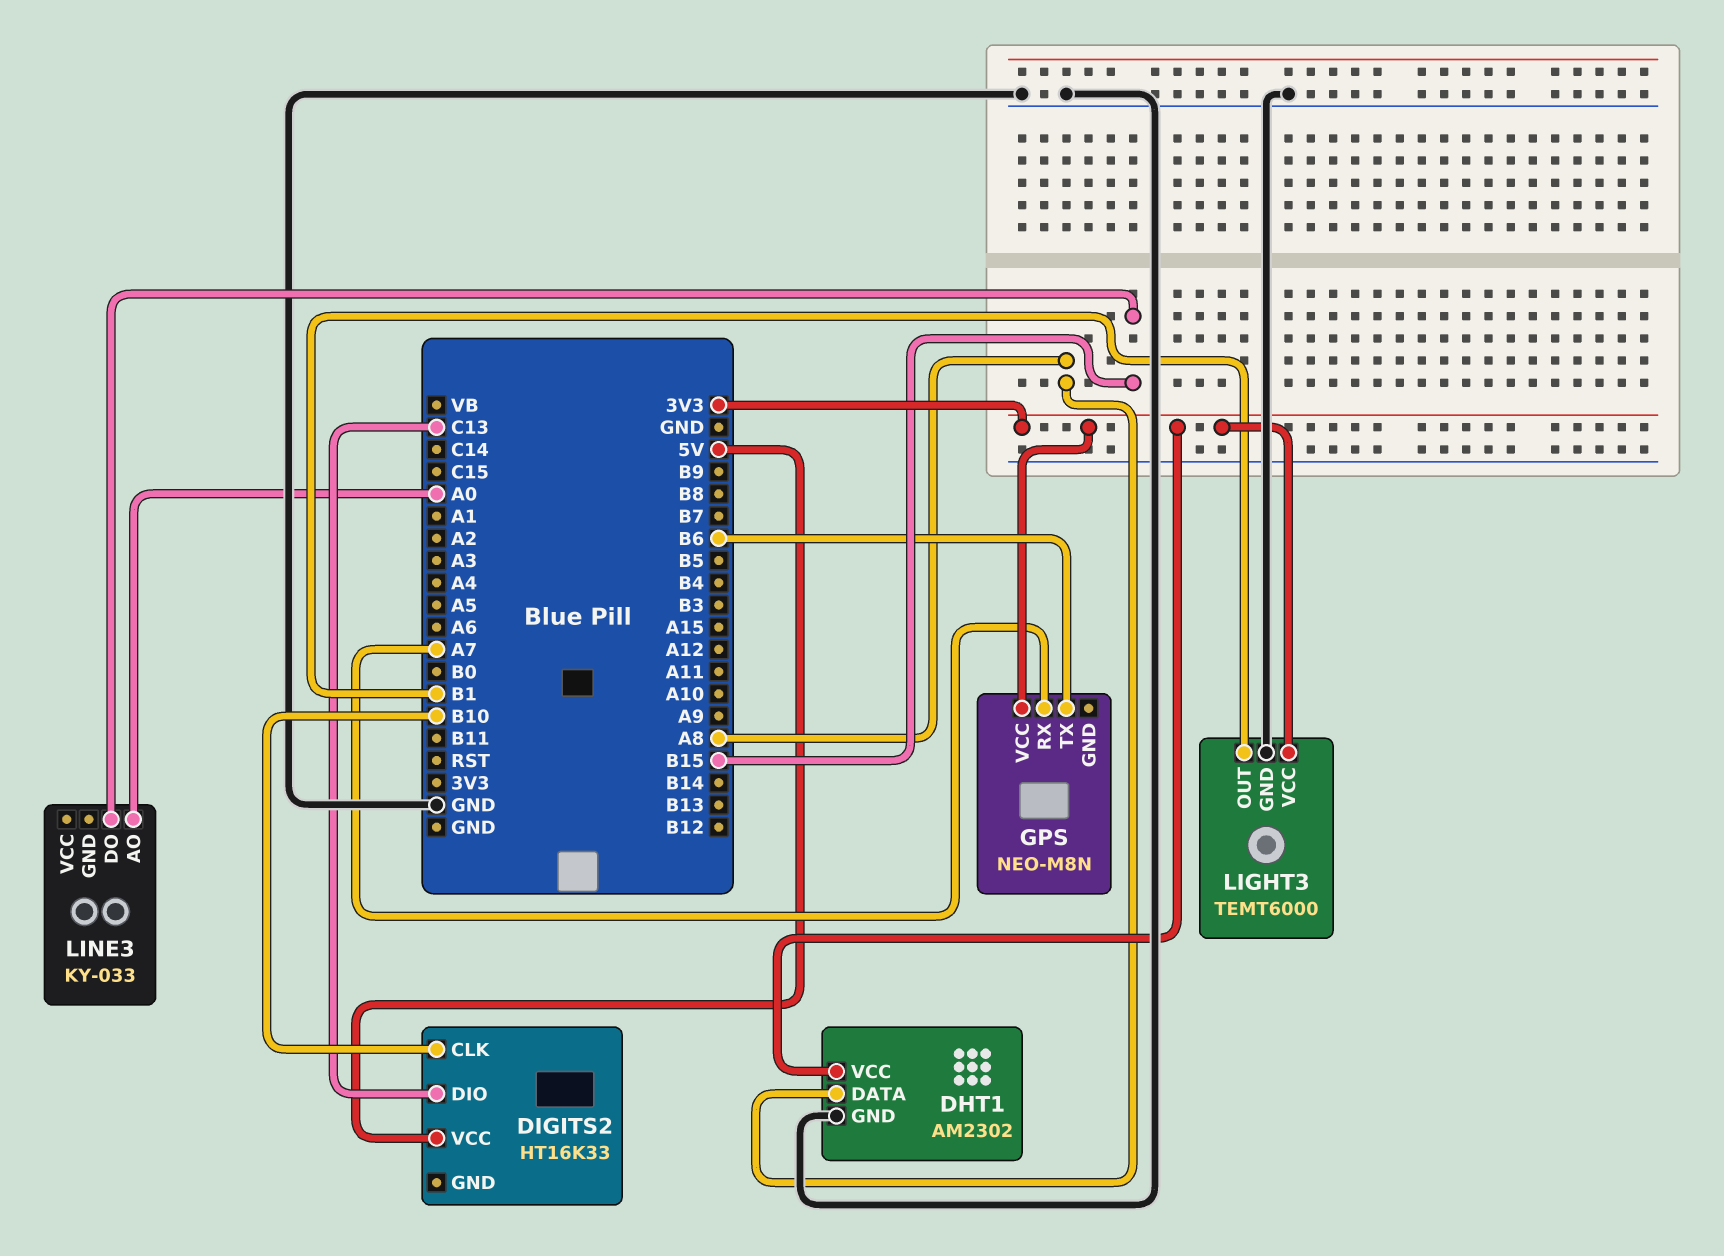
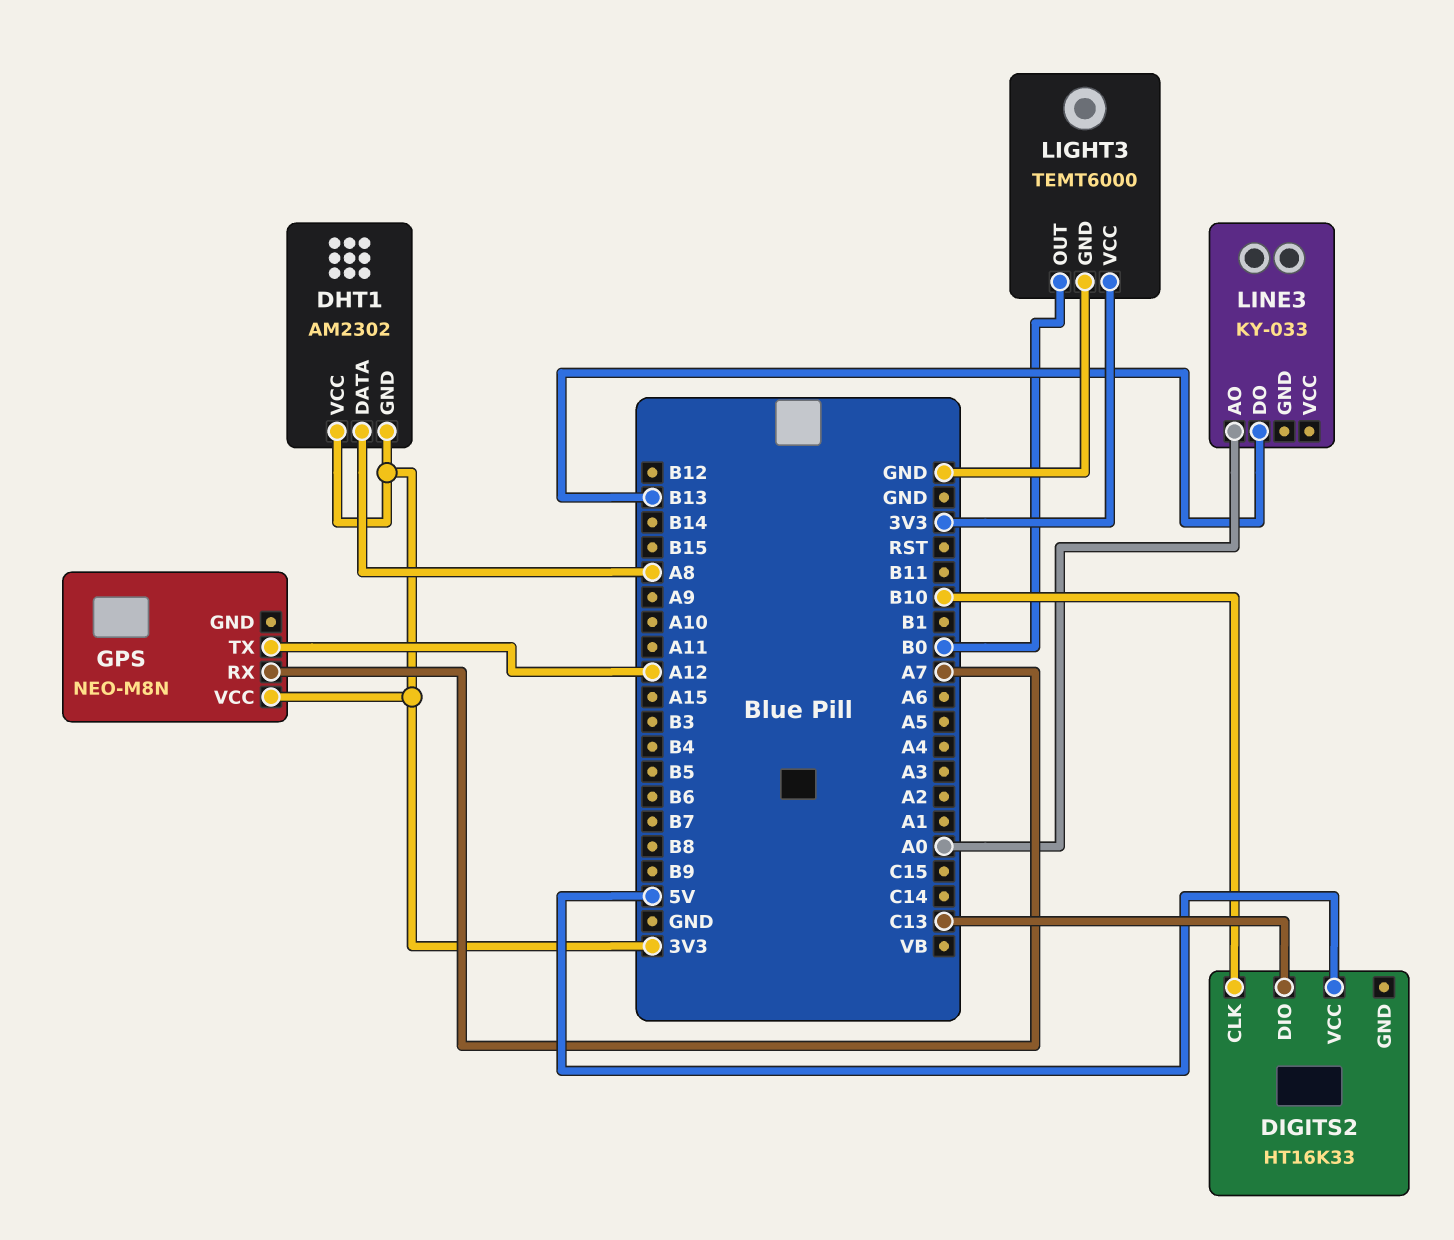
DHT1 pin GND: GND -> 3V3
GPS pin TX: B6 -> A12
LIGHT3 pin OUT: B1 -> B0
LINE3 pin DO: B15 -> B13

